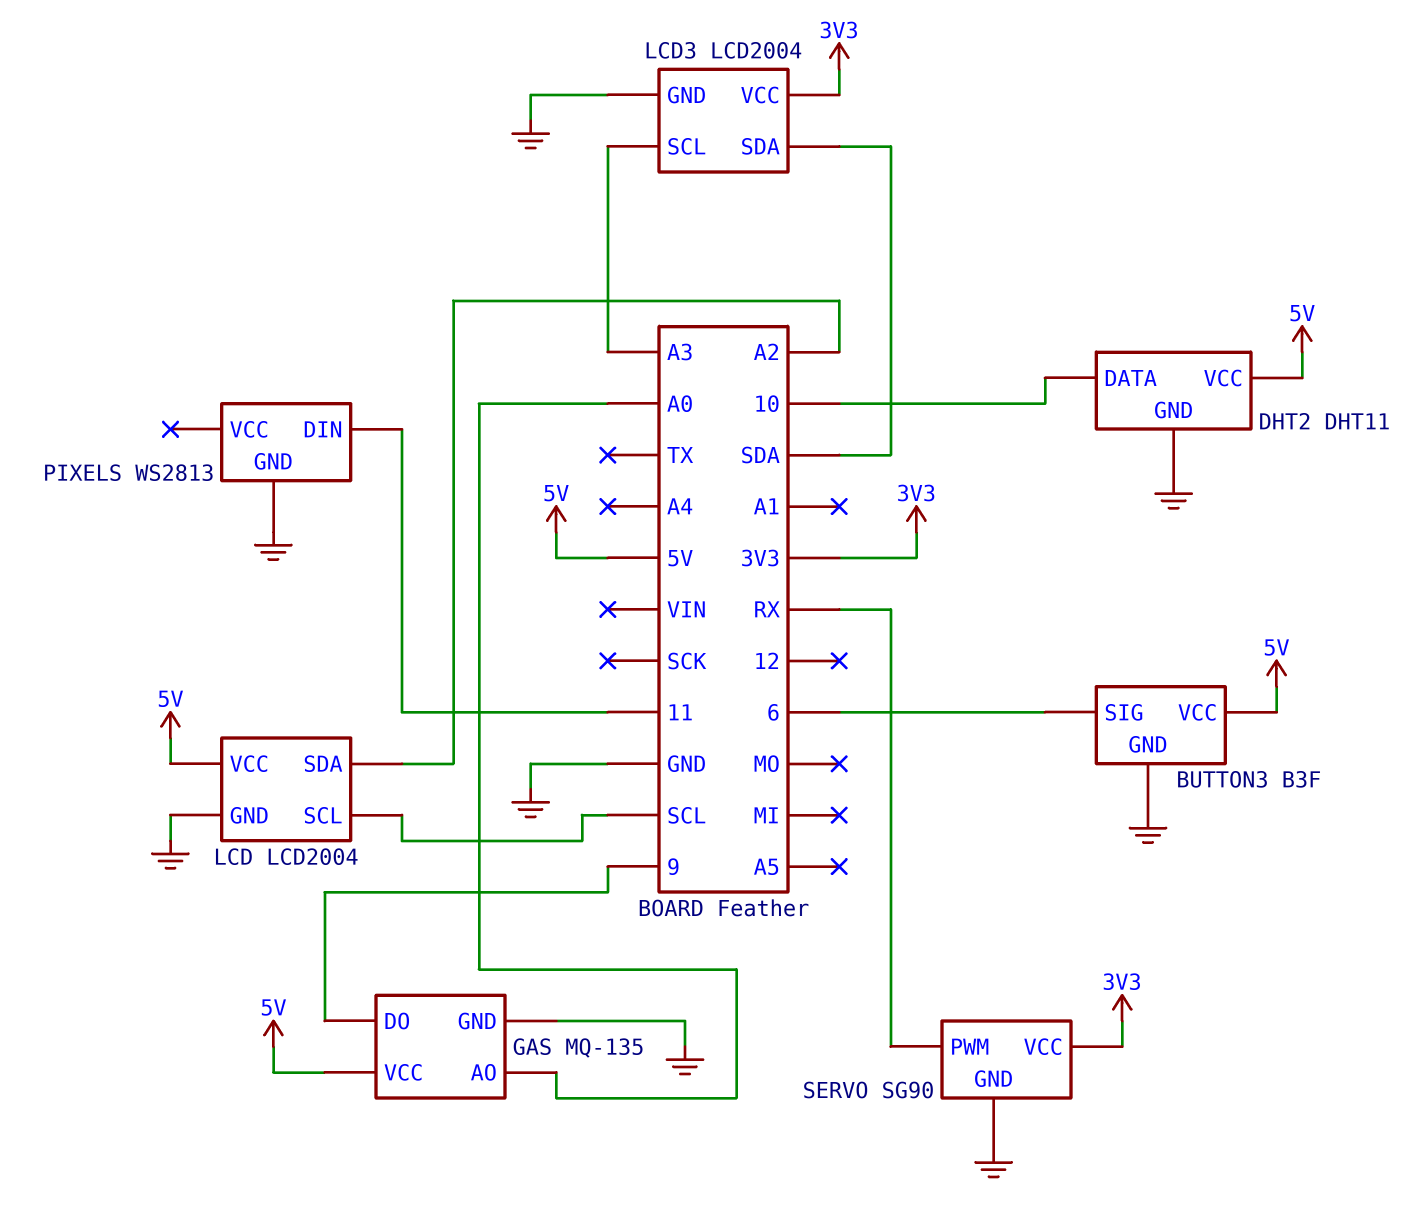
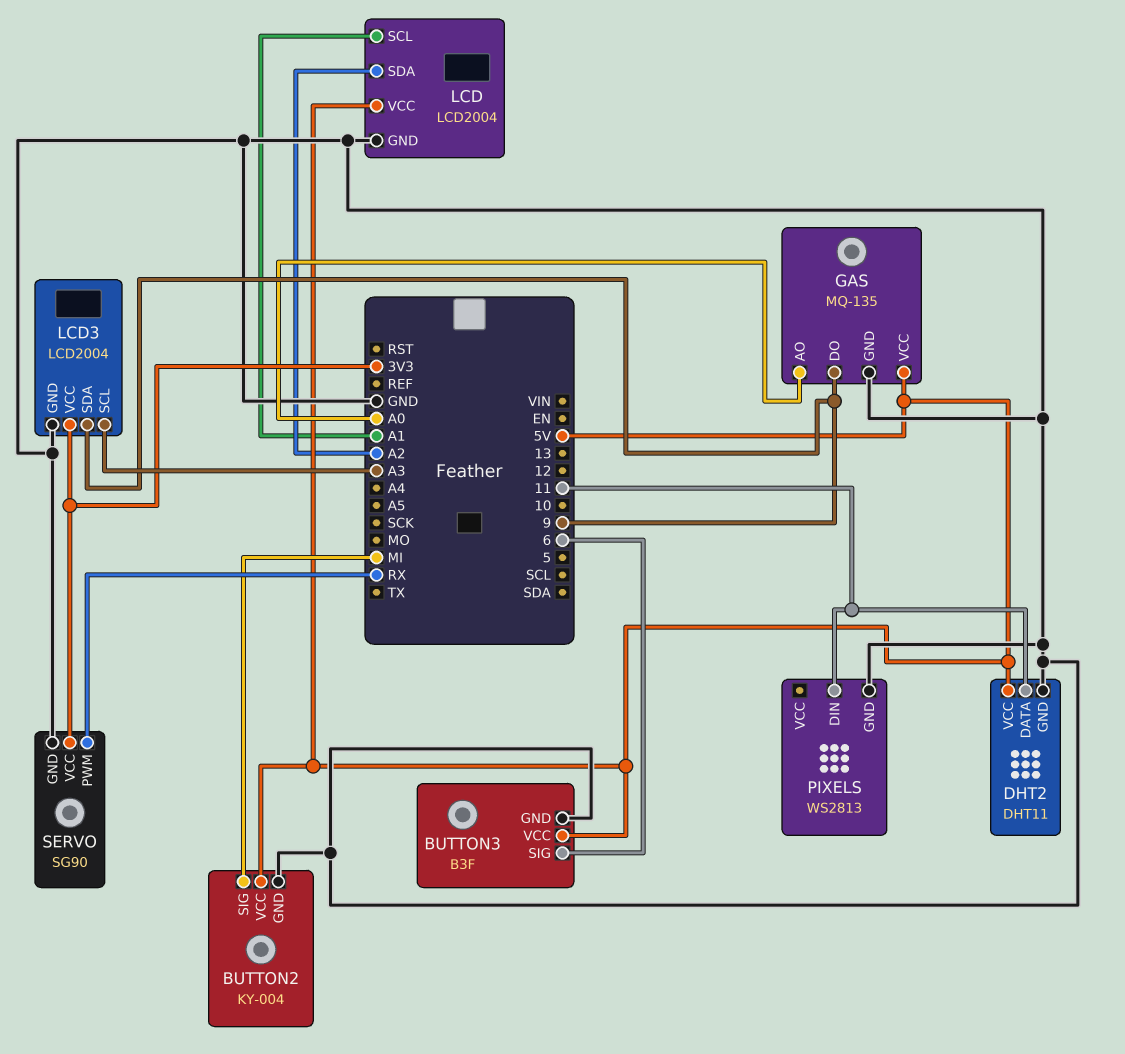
BUTTON2: none -> KY-004
BUTTON2 pin GND: none -> GND
BUTTON2 pin SIG: none -> MI
BUTTON2 pin VCC: none -> 5V
DHT2 pin DATA: 10 -> 11
LCD pin SCL: SCL -> A1
LCD3 pin SDA: SDA -> 9

